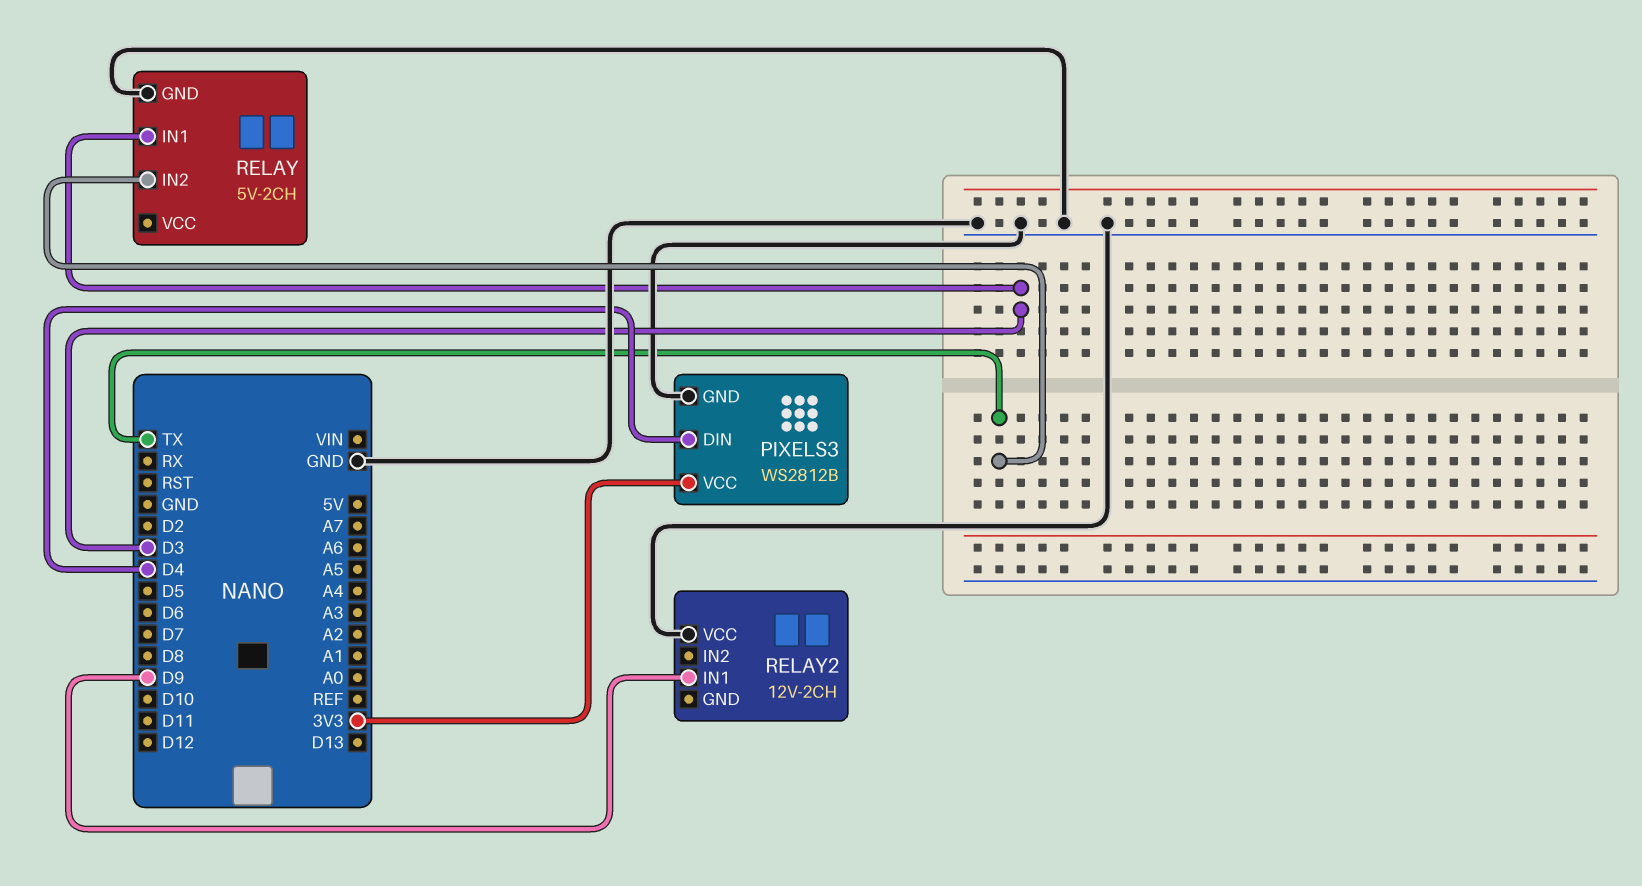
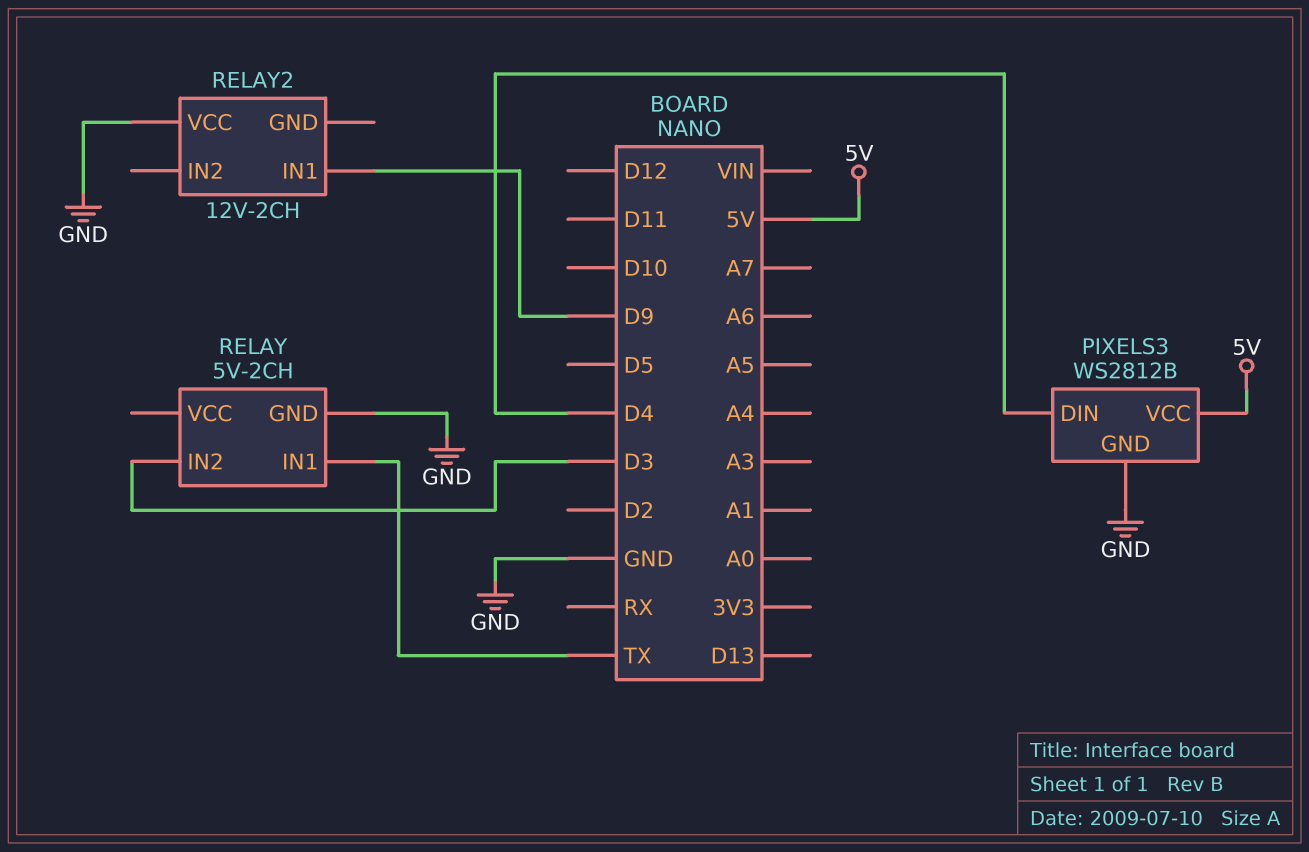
PIXELS3 pin VCC: 3V3 -> 5V
RELAY pin IN1: D3 -> TX
RELAY pin IN2: TX -> D3

